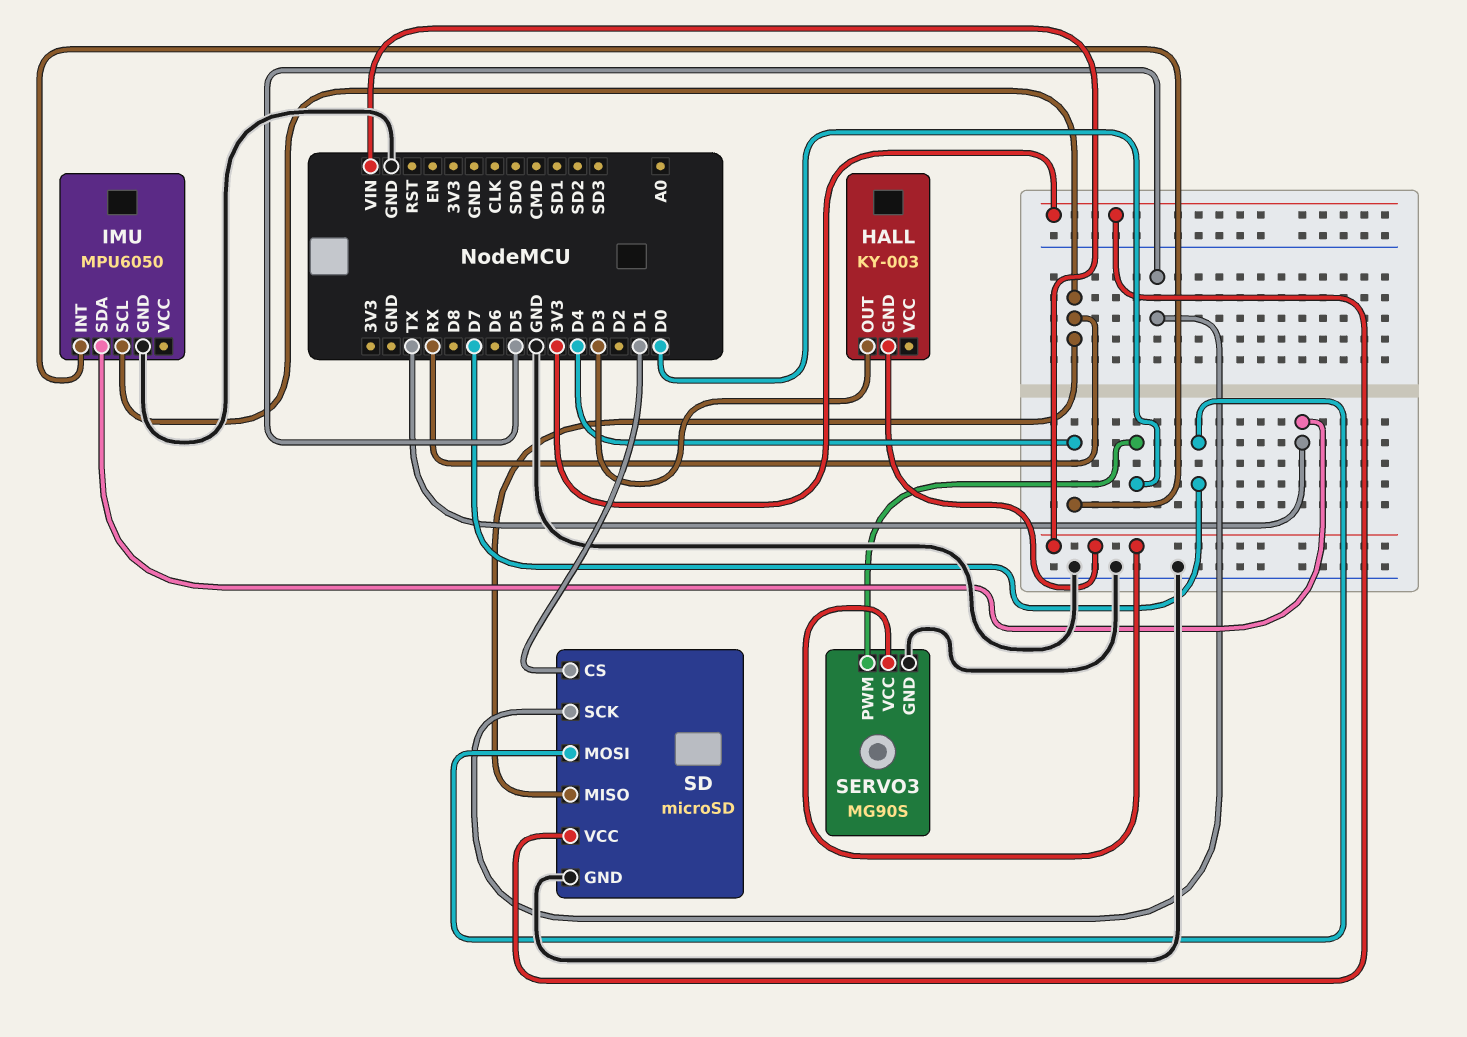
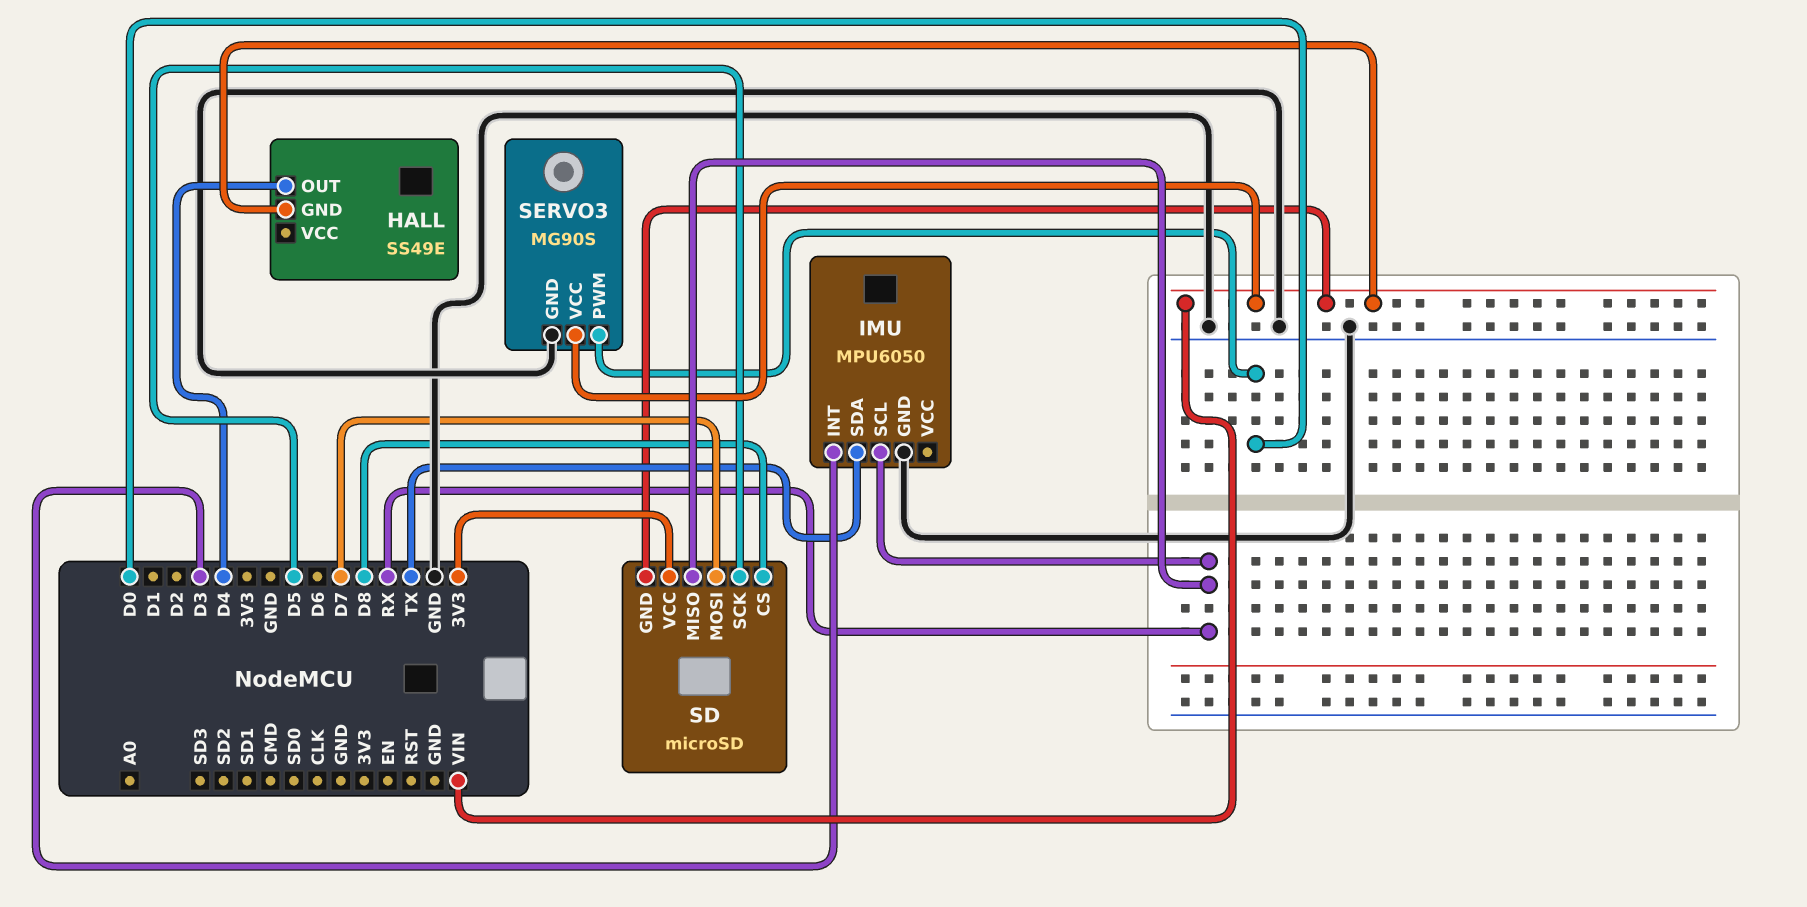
HALL: KY-003 -> SS49E
HALL pin OUT: D3 -> D4
IMU pin INT: D4 -> D3
SD pin CS: D1 -> D8
SD pin GND: GND -> VIN

